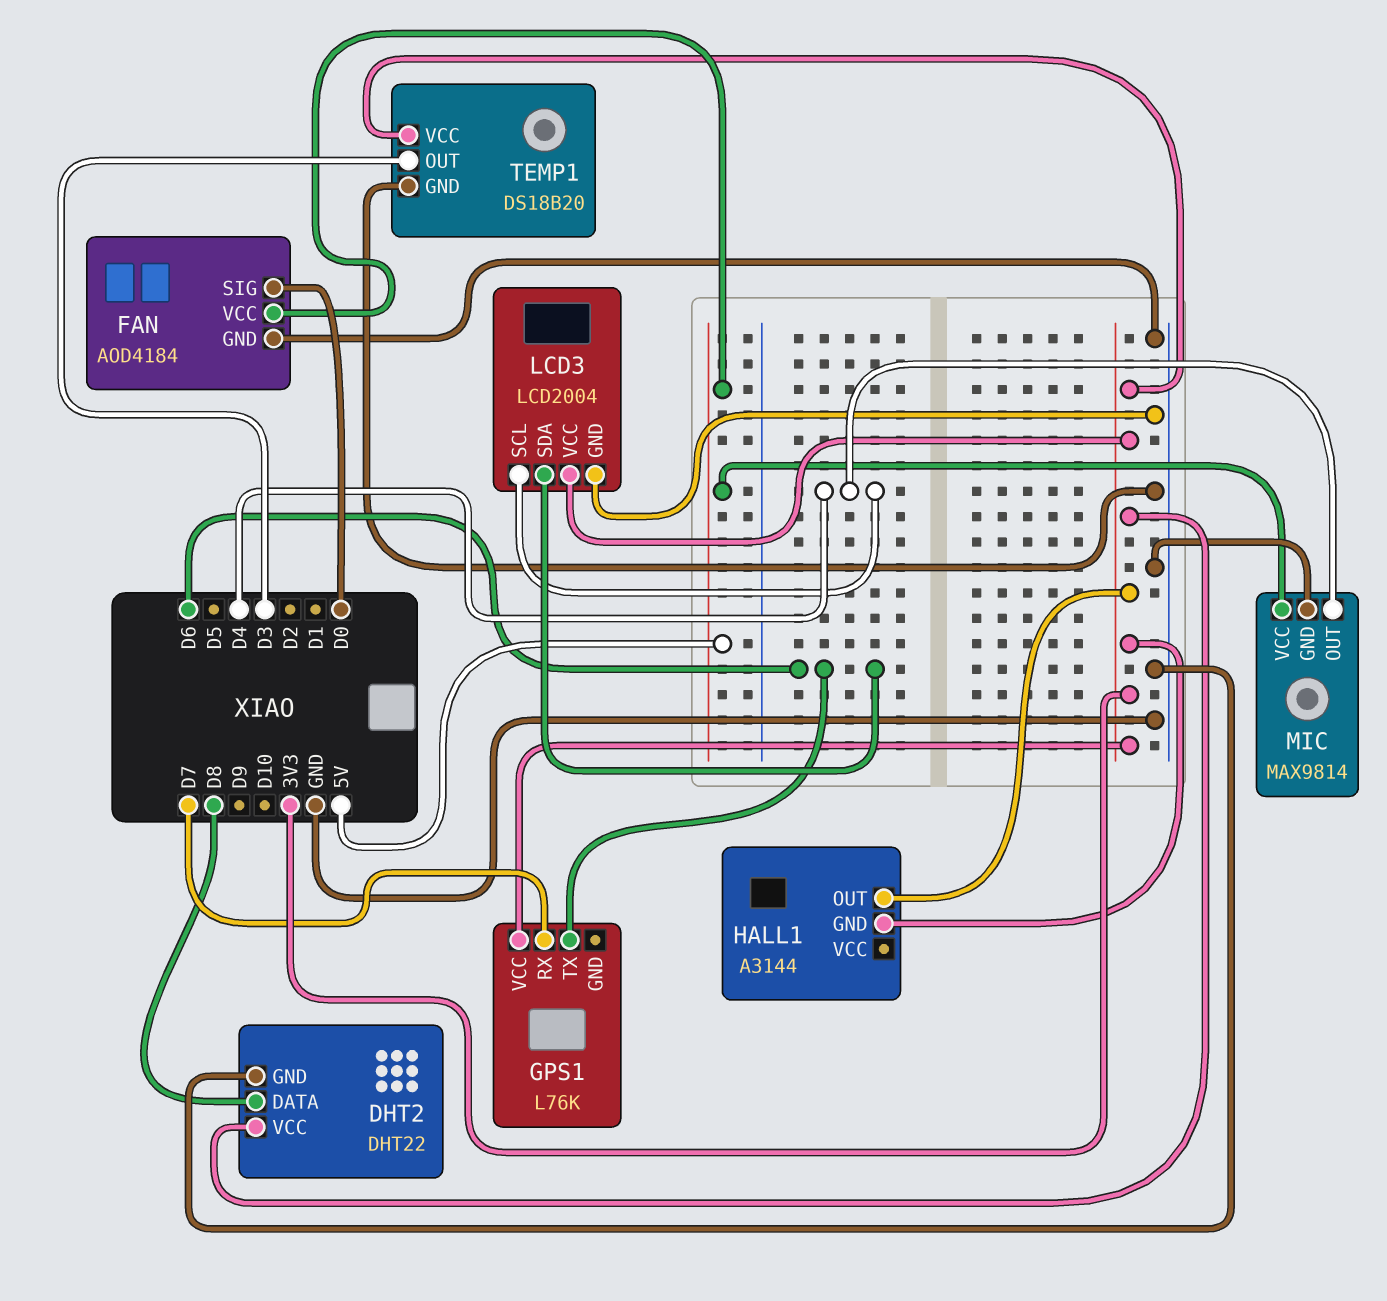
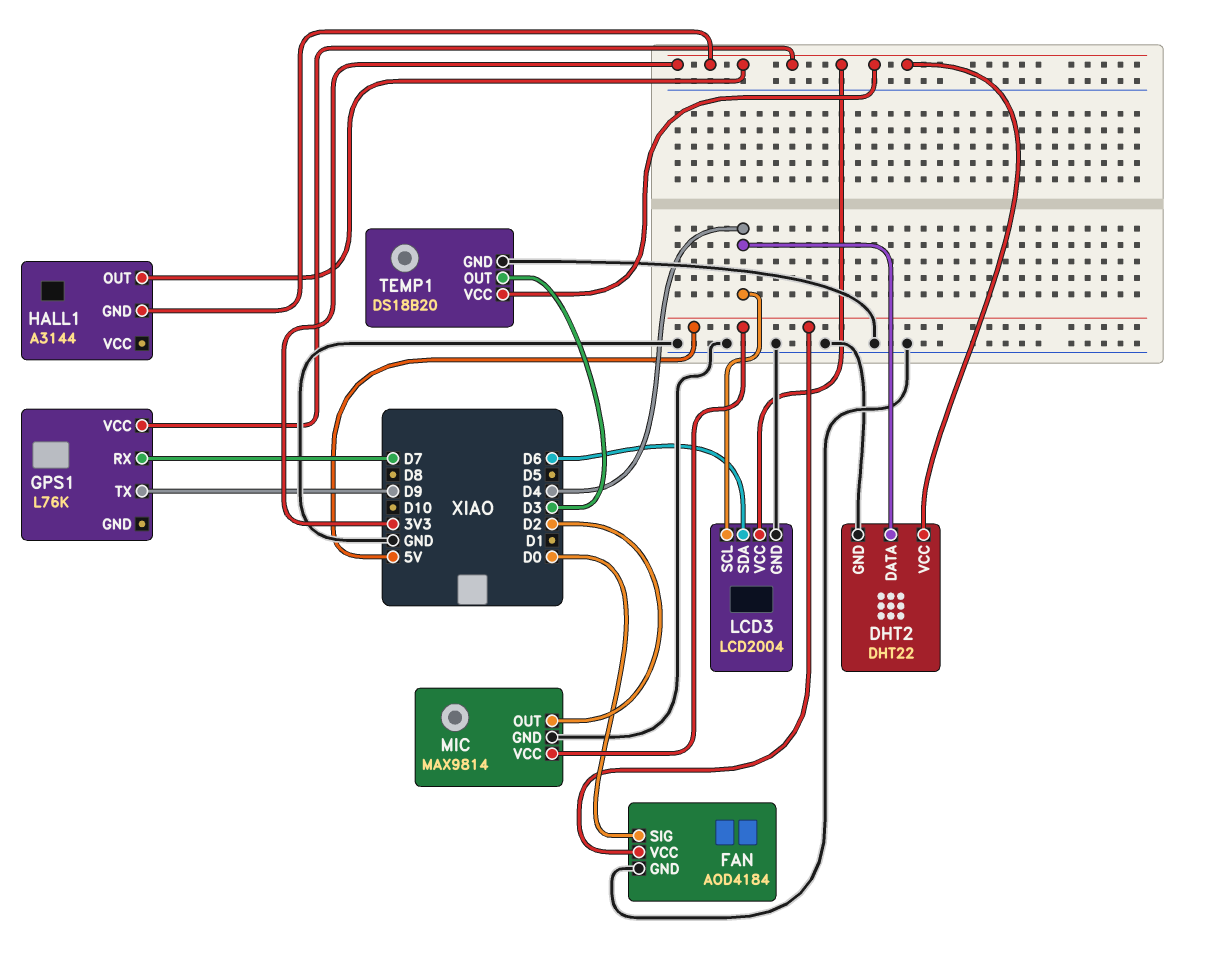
DHT2 pin DATA: D8 -> D4
GPS1 pin TX: D6 -> D9
MIC pin OUT: D4 -> D2

